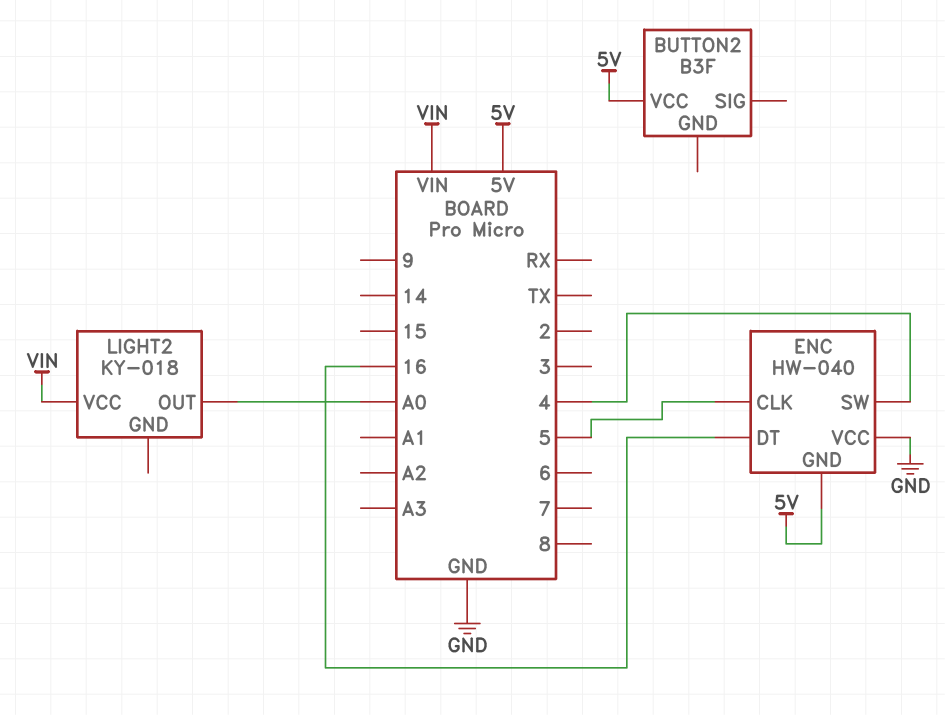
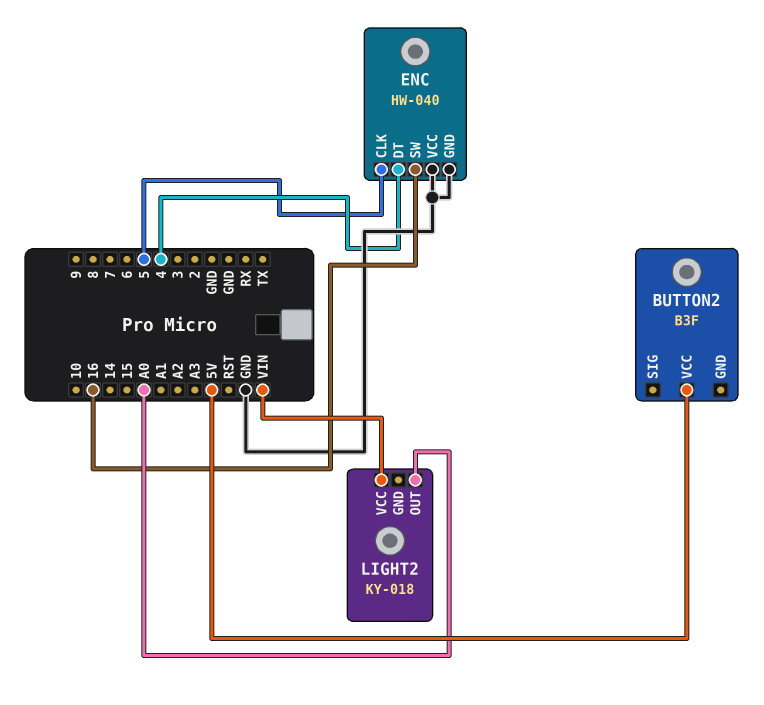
ENC pin DT: 16 -> 4
ENC pin GND: 5V -> GND
ENC pin SW: 4 -> 16

